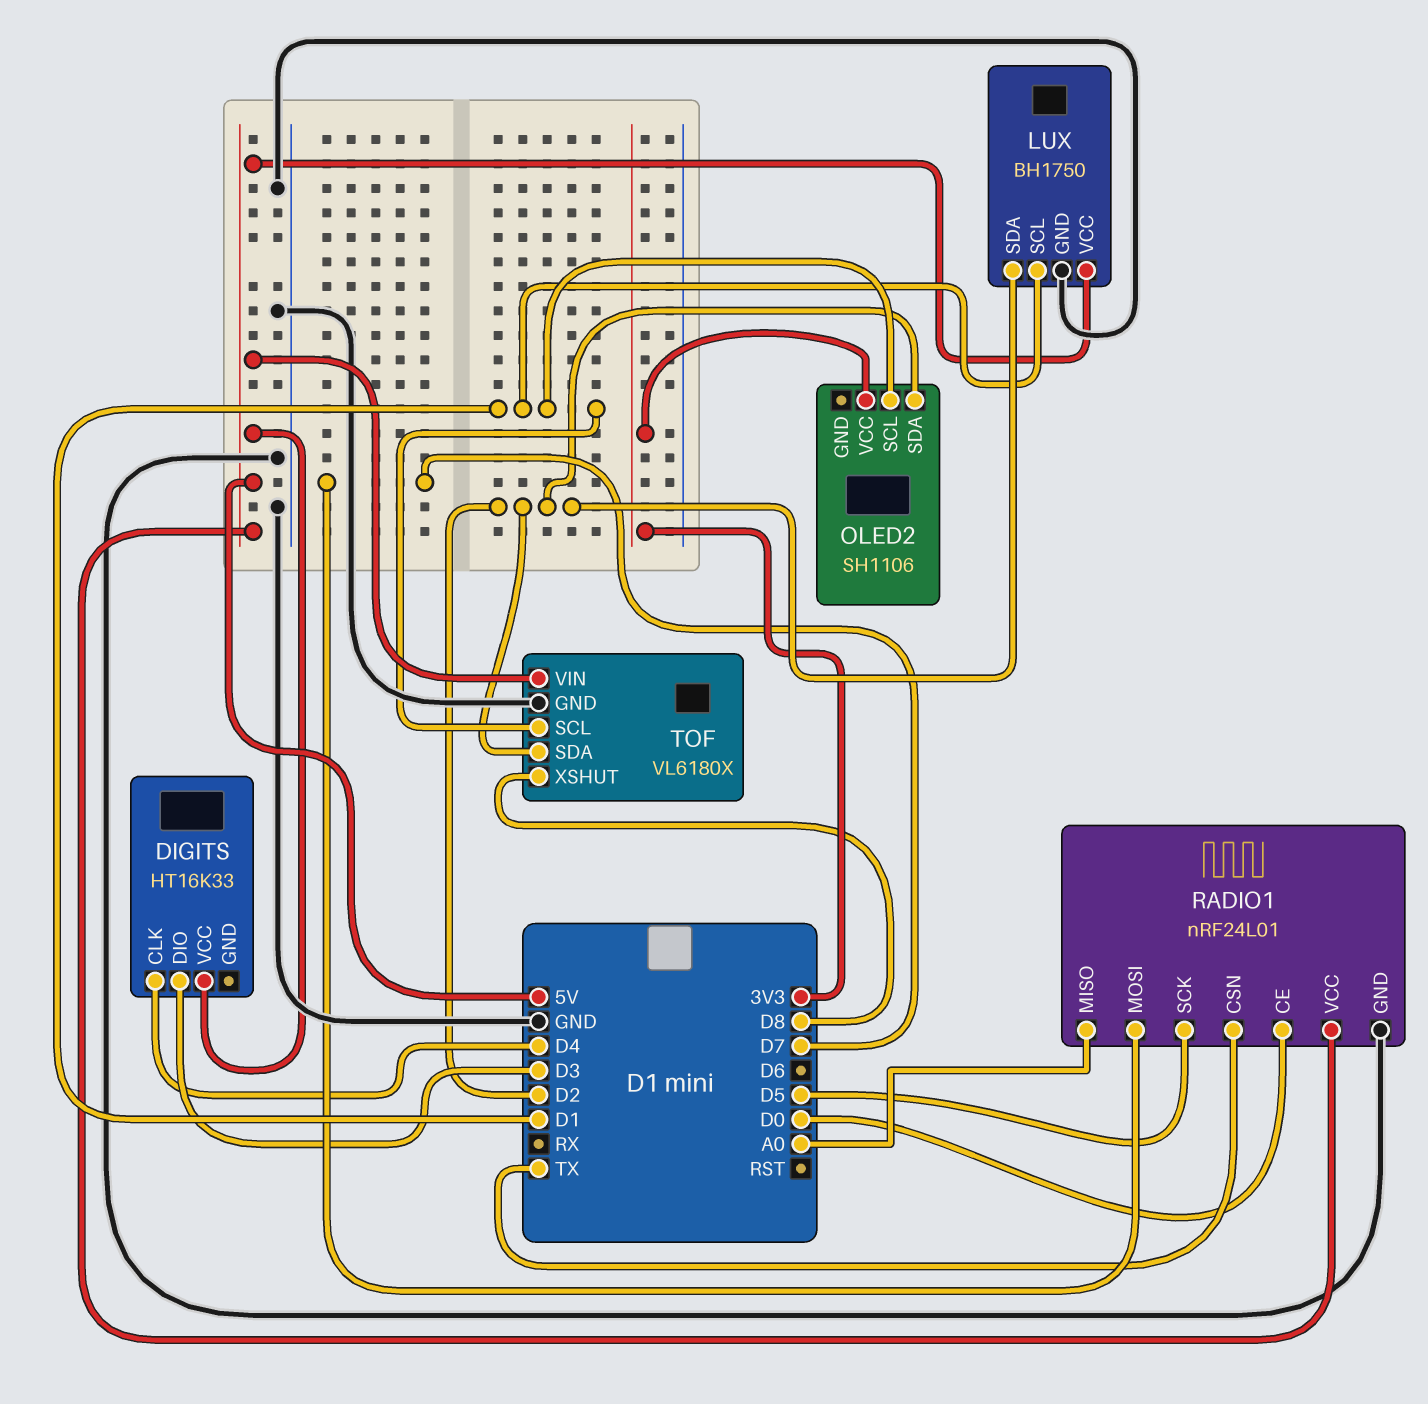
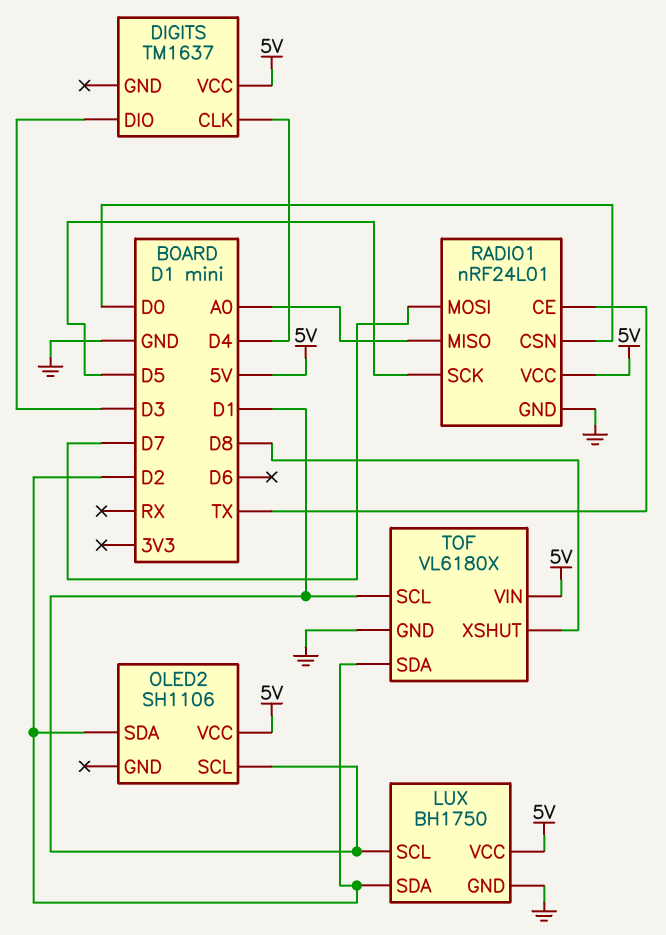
DIGITS: HT16K33 -> TM1637
OLED2 pin VCC: 3V3 -> 5V
RADIO1 pin CE: D0 -> TX
RADIO1 pin CSN: TX -> D0

